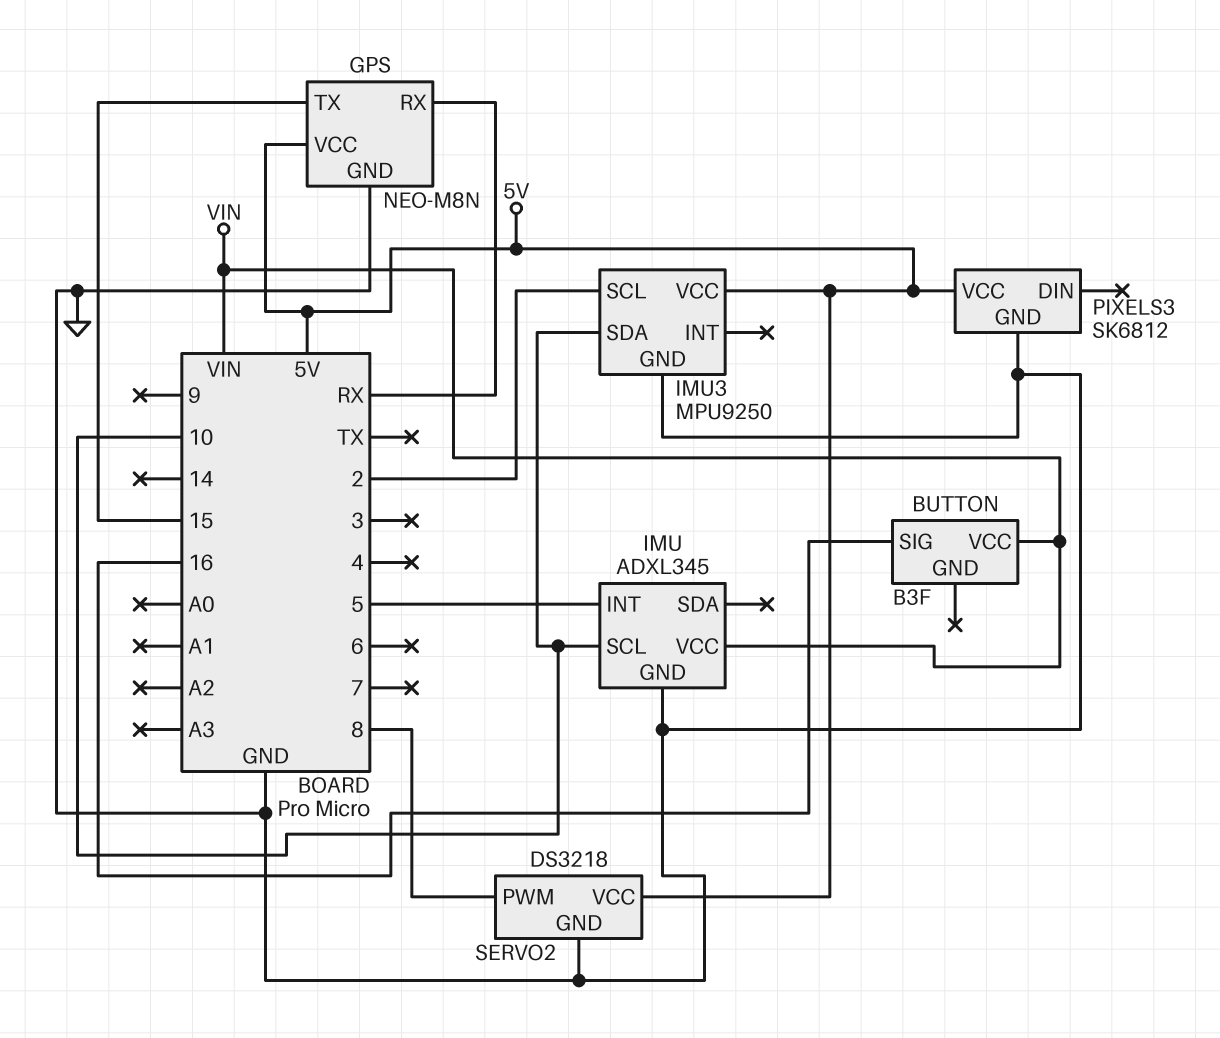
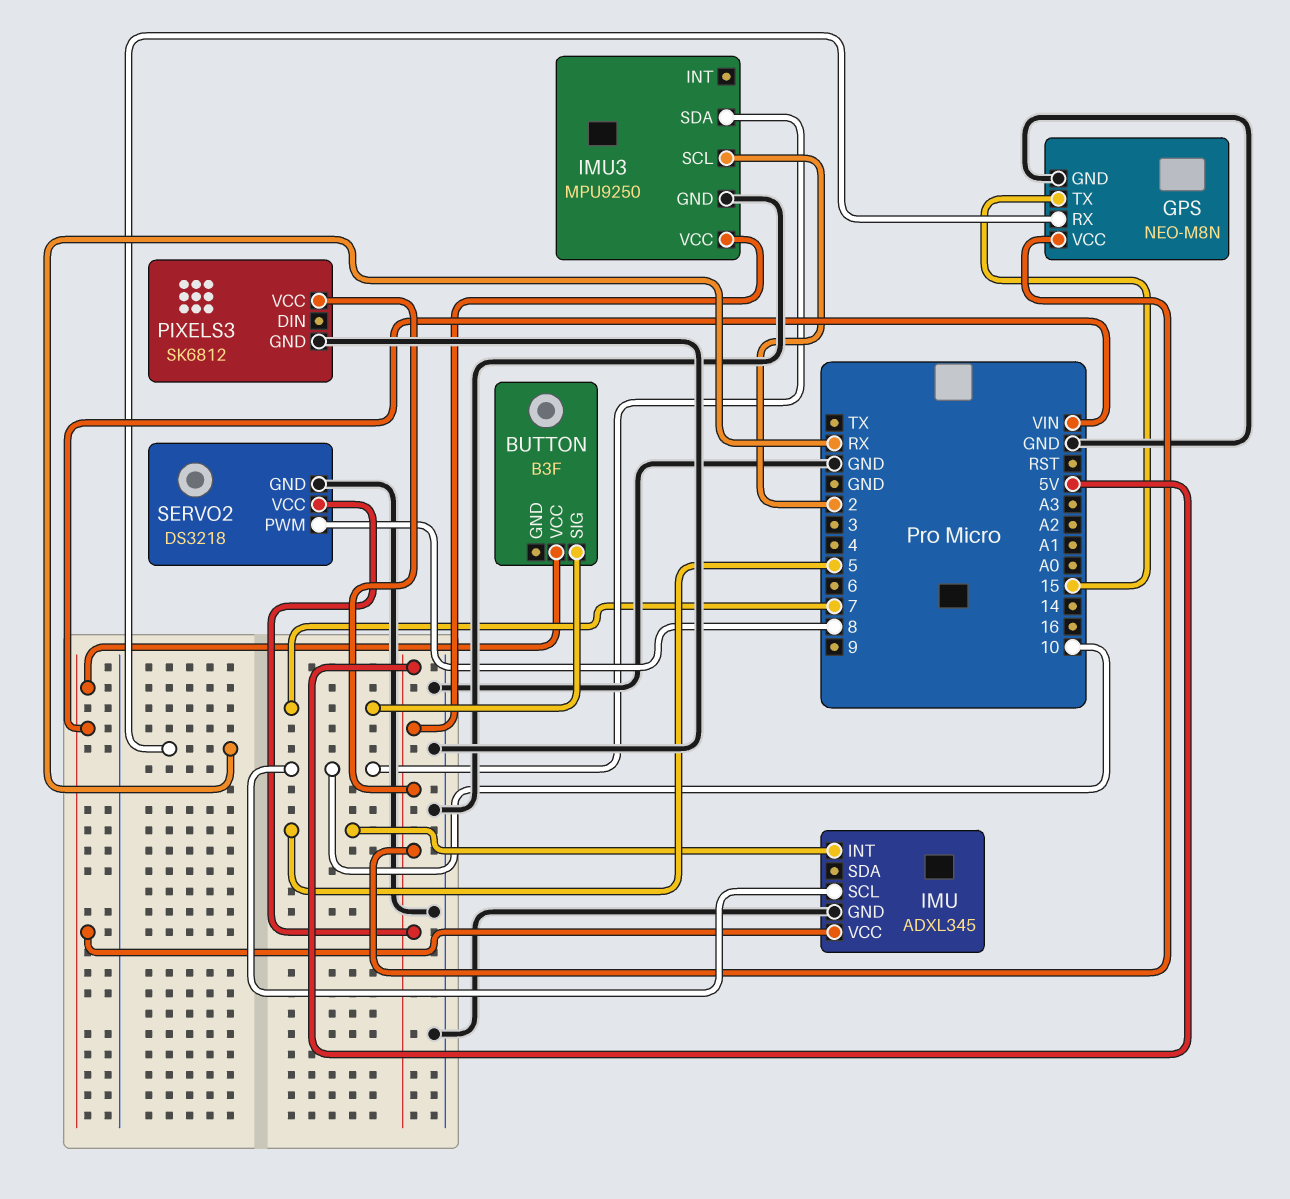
BUTTON pin SIG: 16 -> 7

